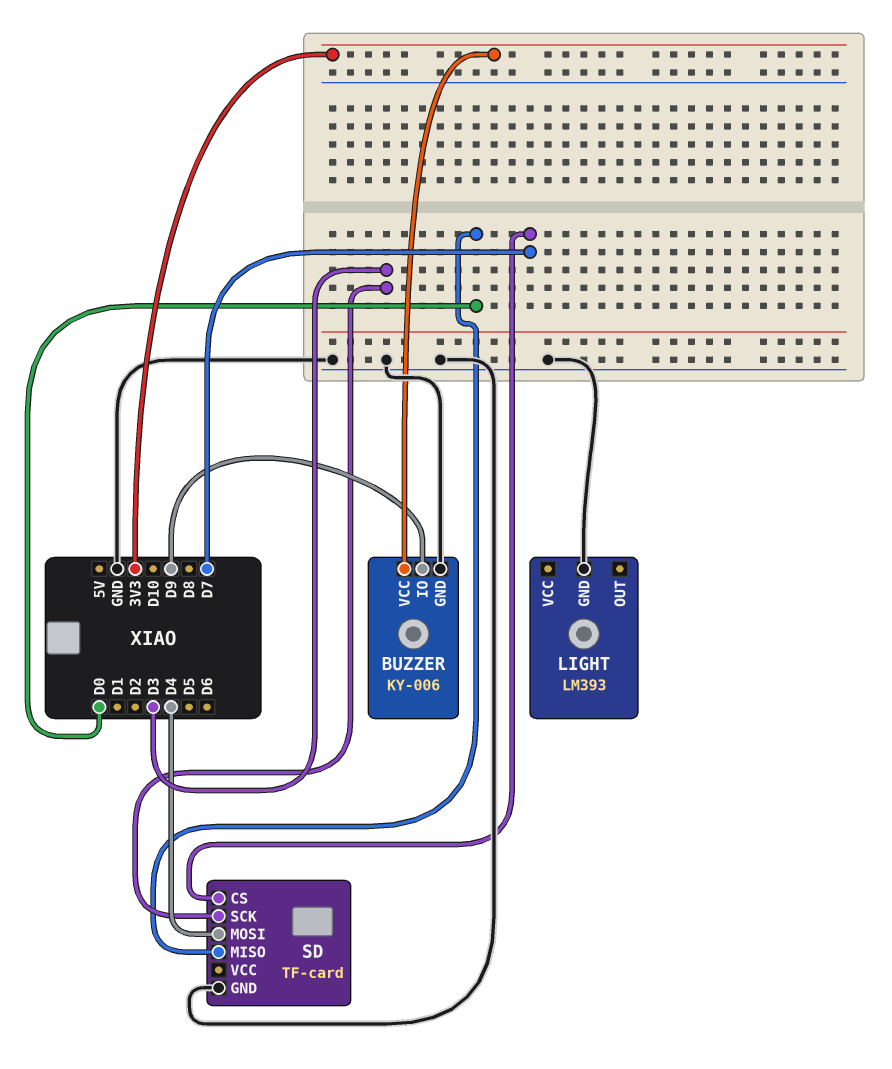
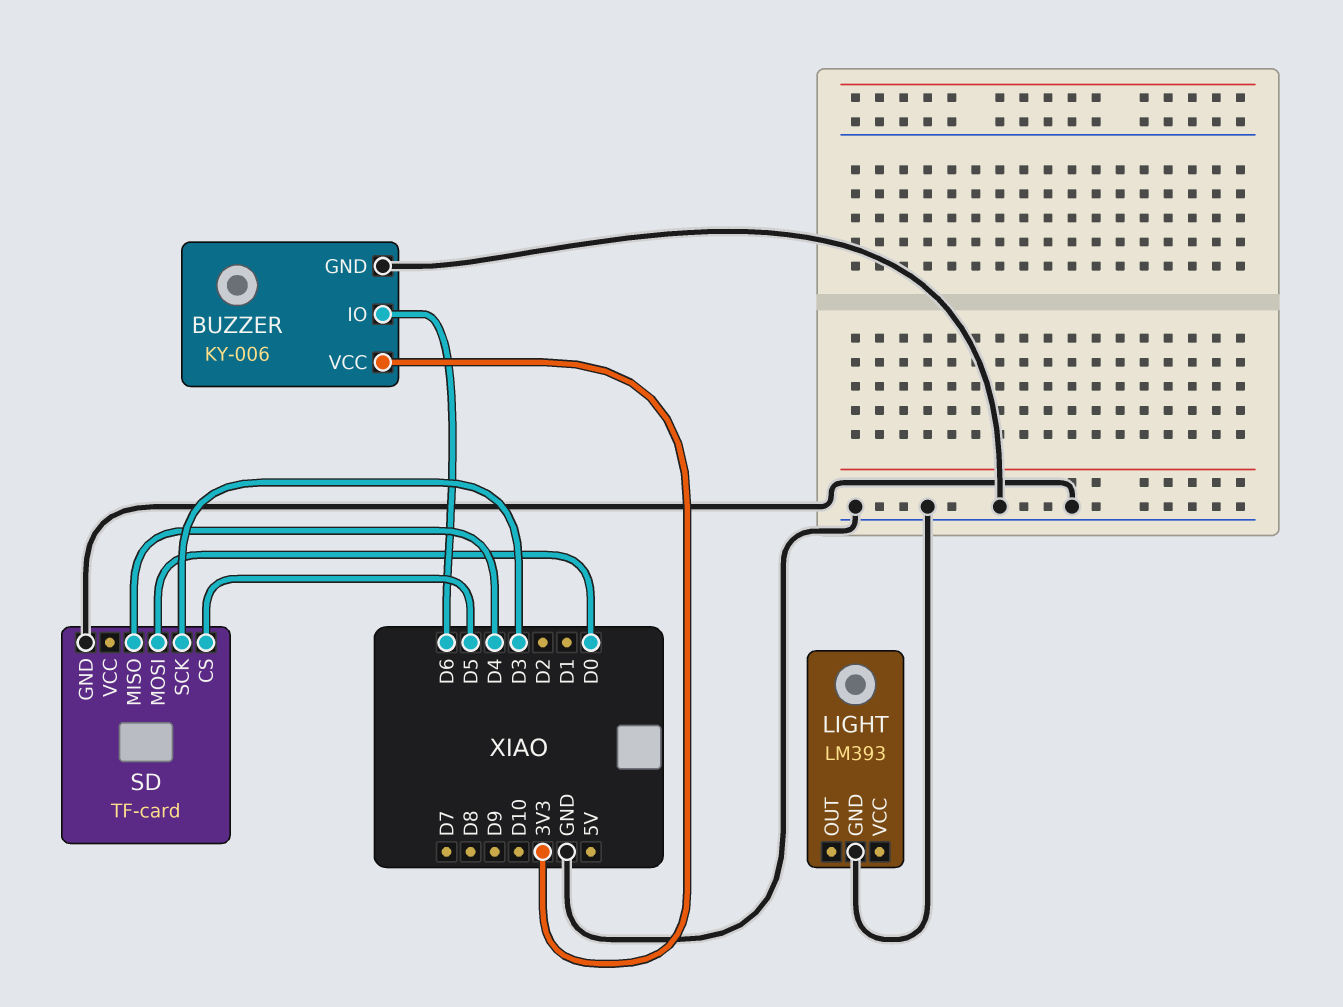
BUZZER pin IO: D9 -> D6
SD pin CS: D7 -> D5
SD pin MISO: D0 -> D4
SD pin MOSI: D4 -> D0

